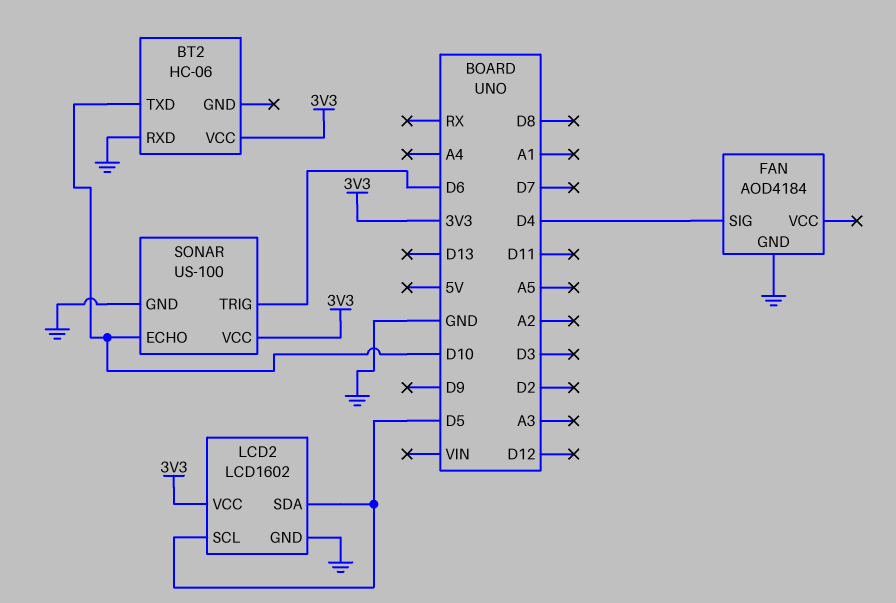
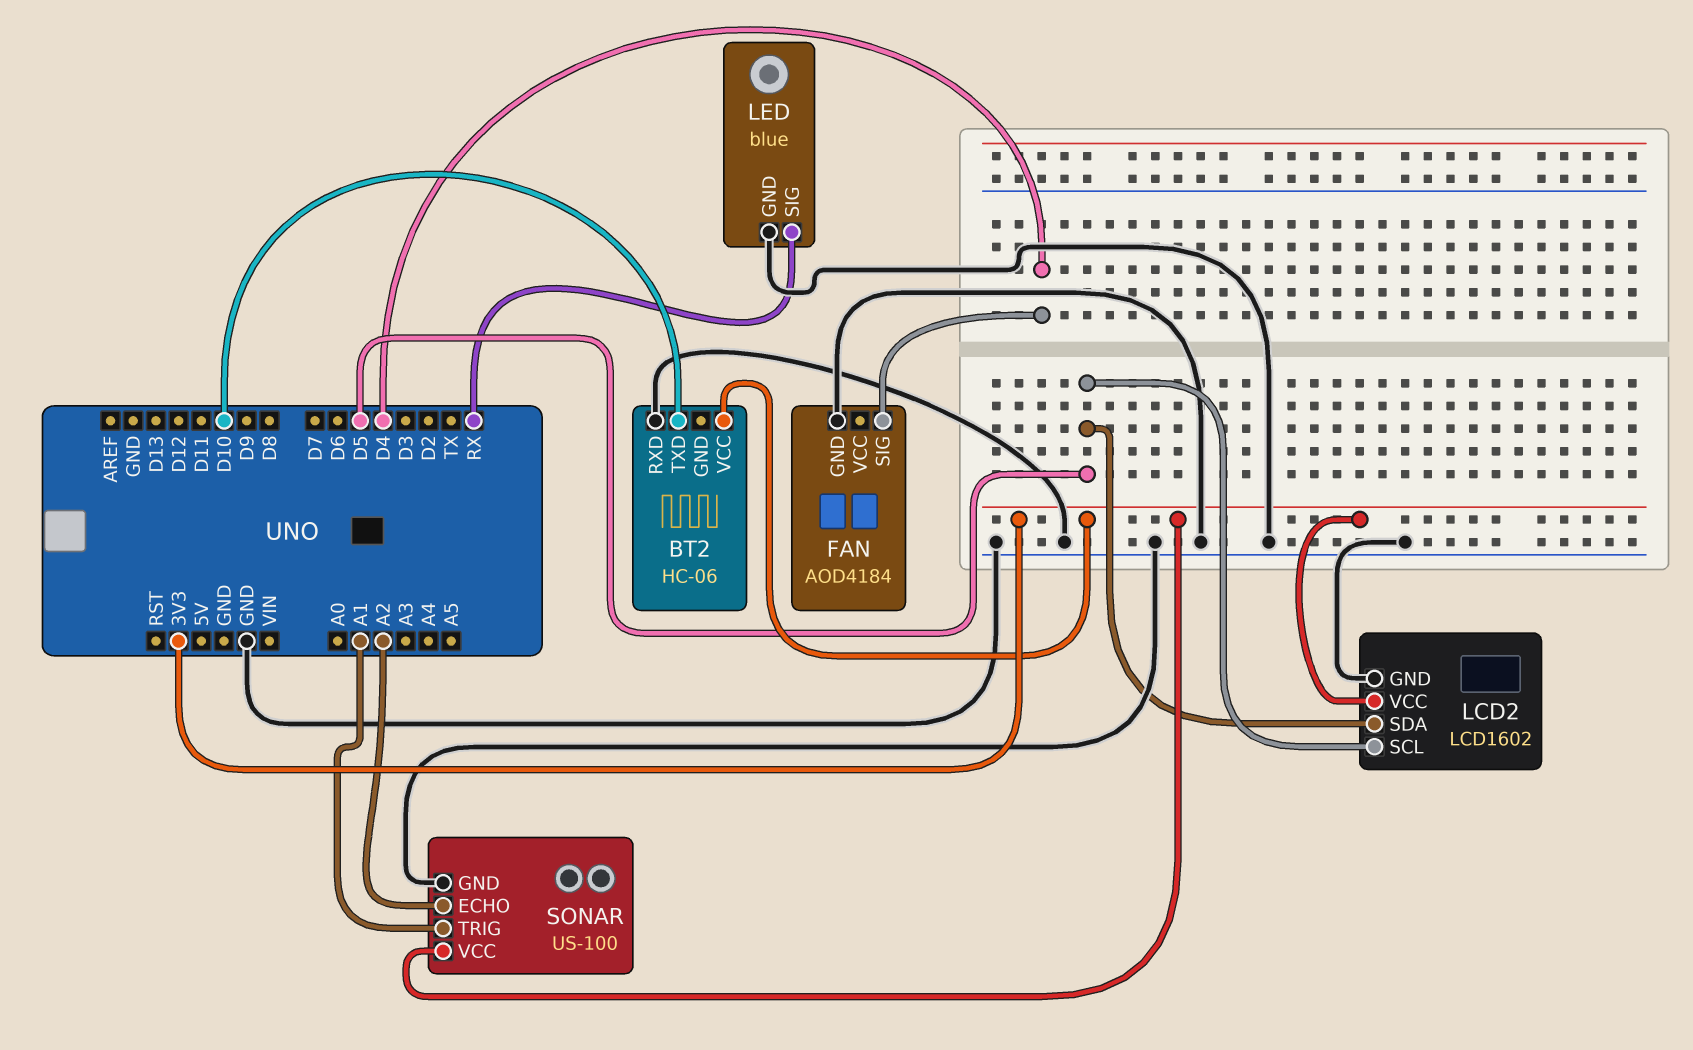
LED: none -> blue
LED pin GND: none -> GND
LED pin SIG: none -> RX
SONAR pin ECHO: D10 -> A2
SONAR pin TRIG: D6 -> A1

